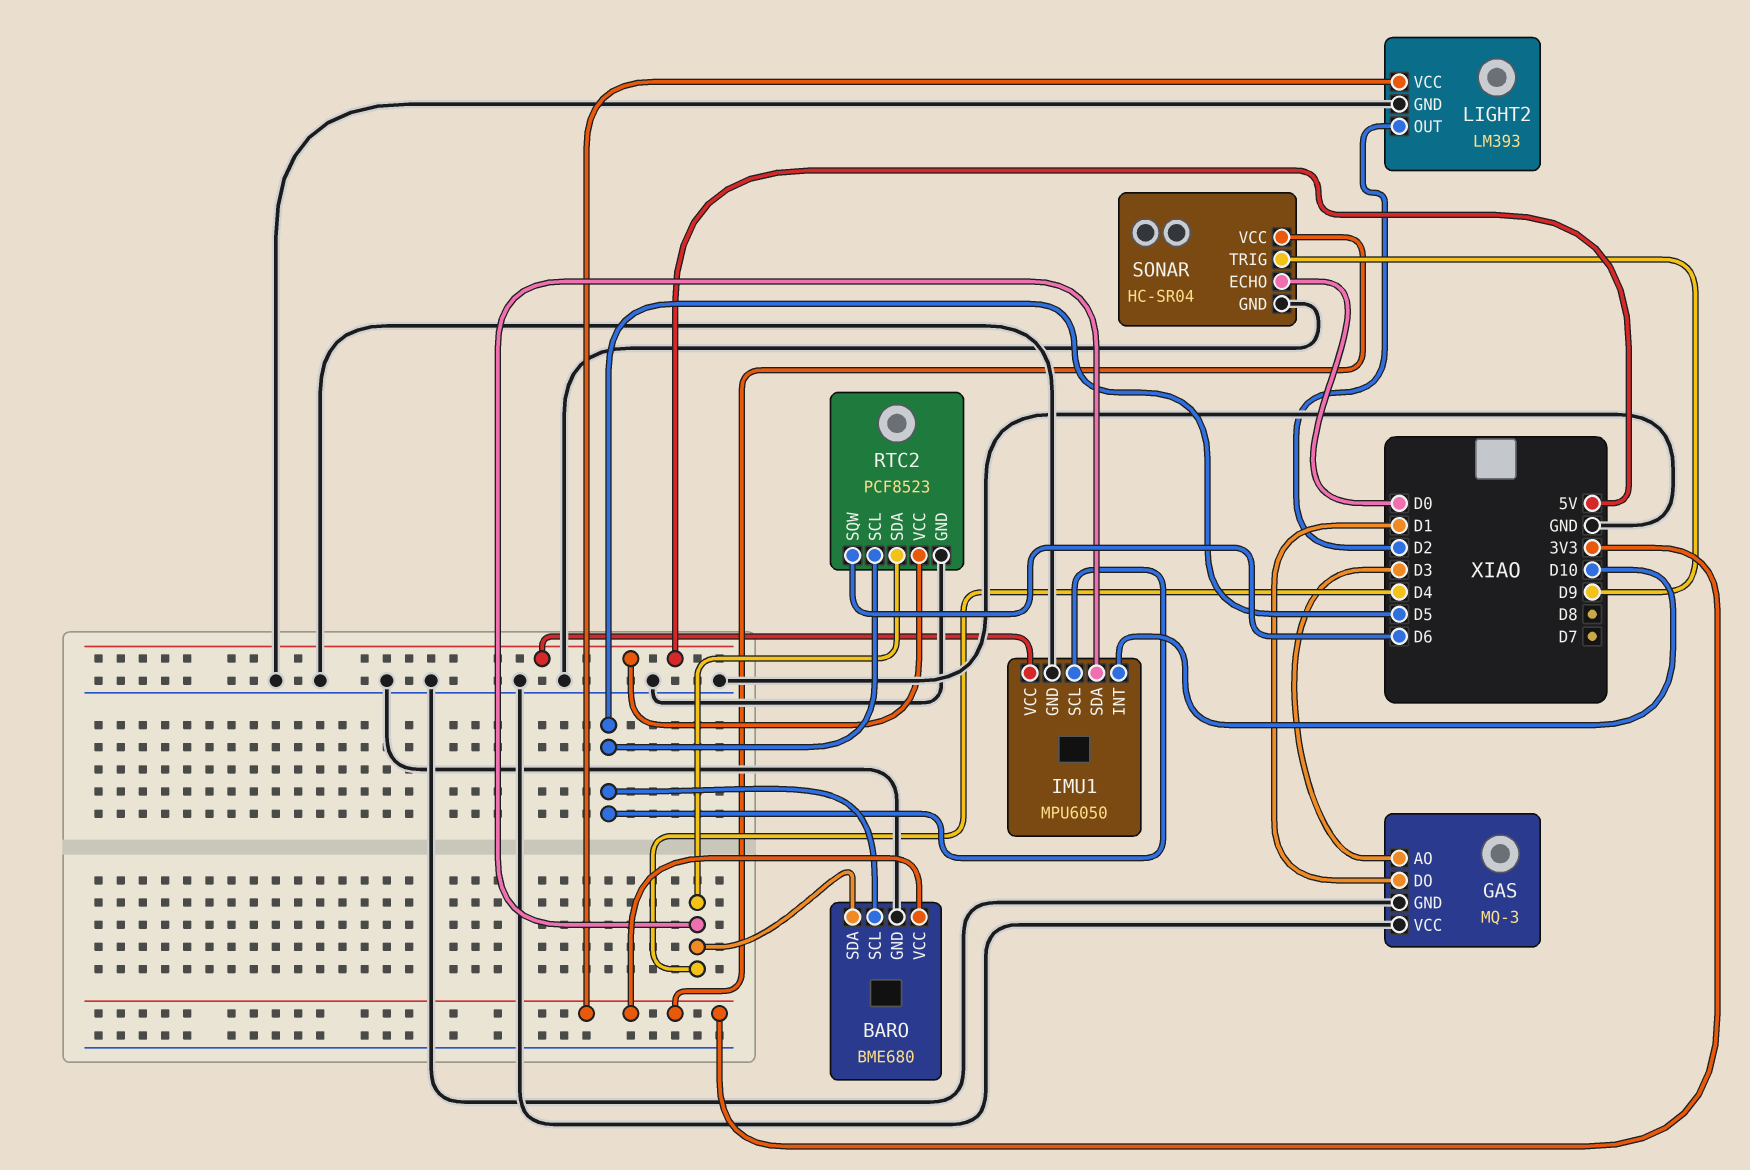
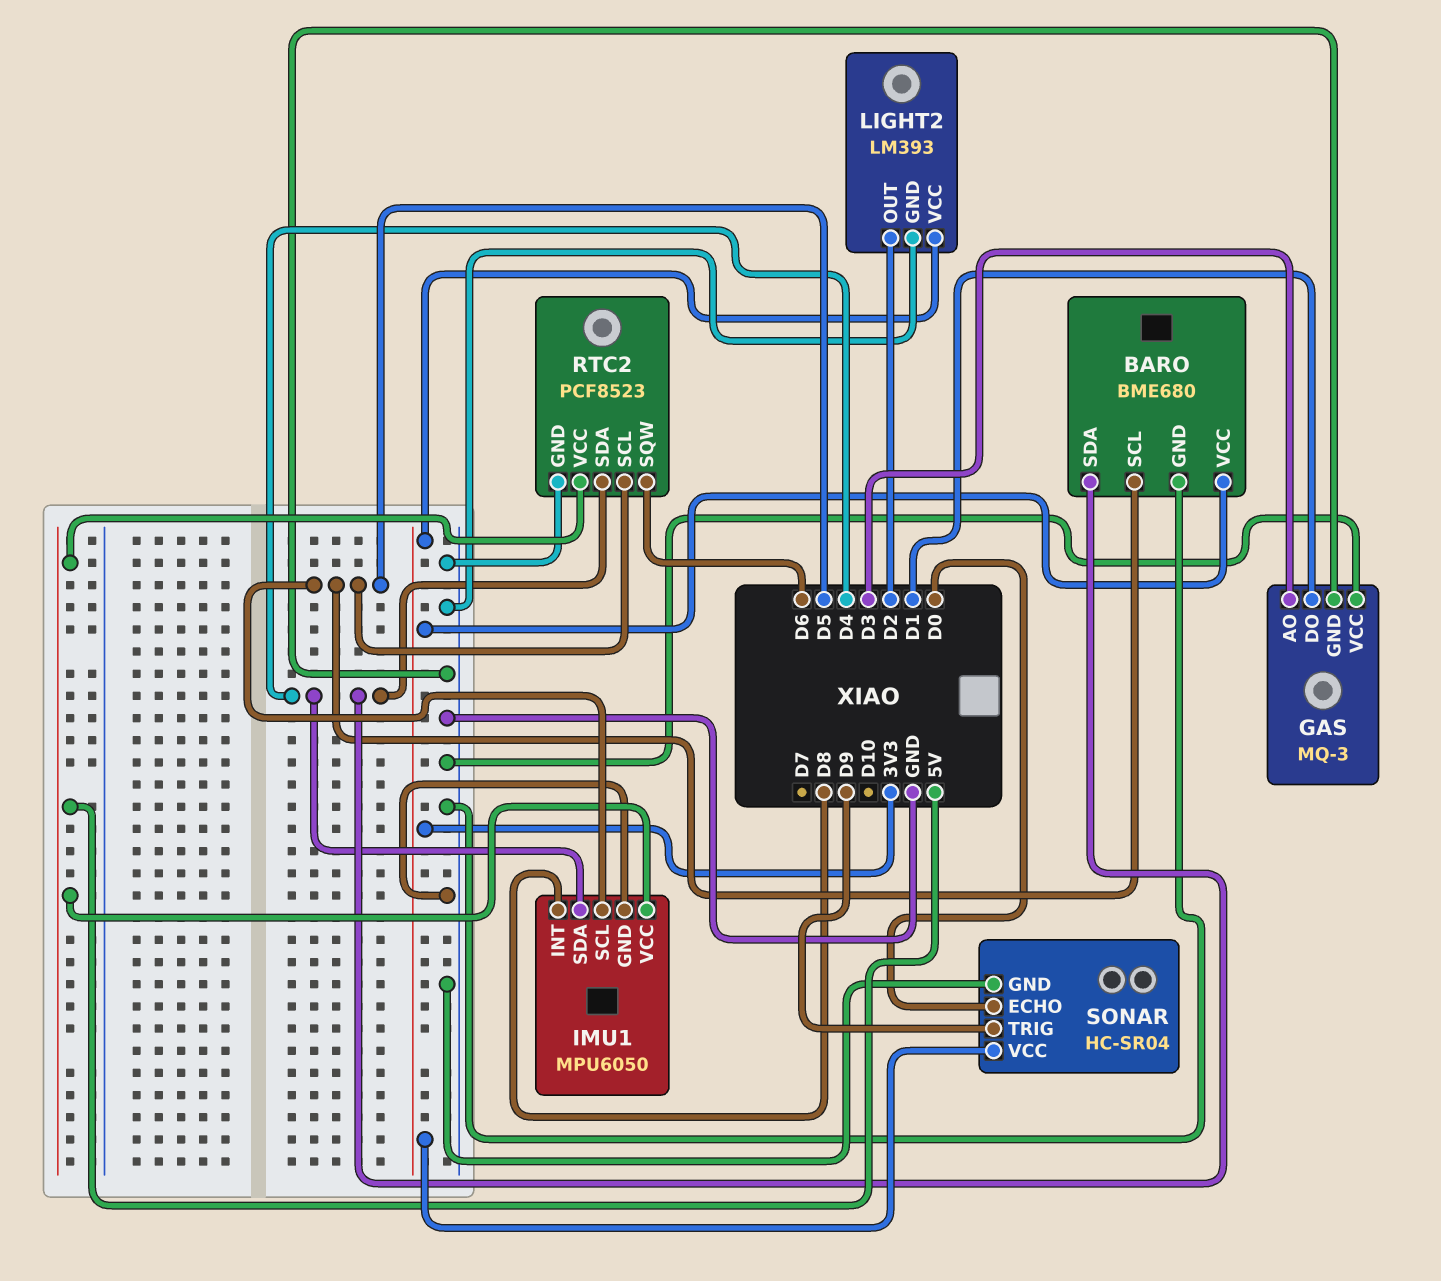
IMU1 pin INT: D10 -> D8

